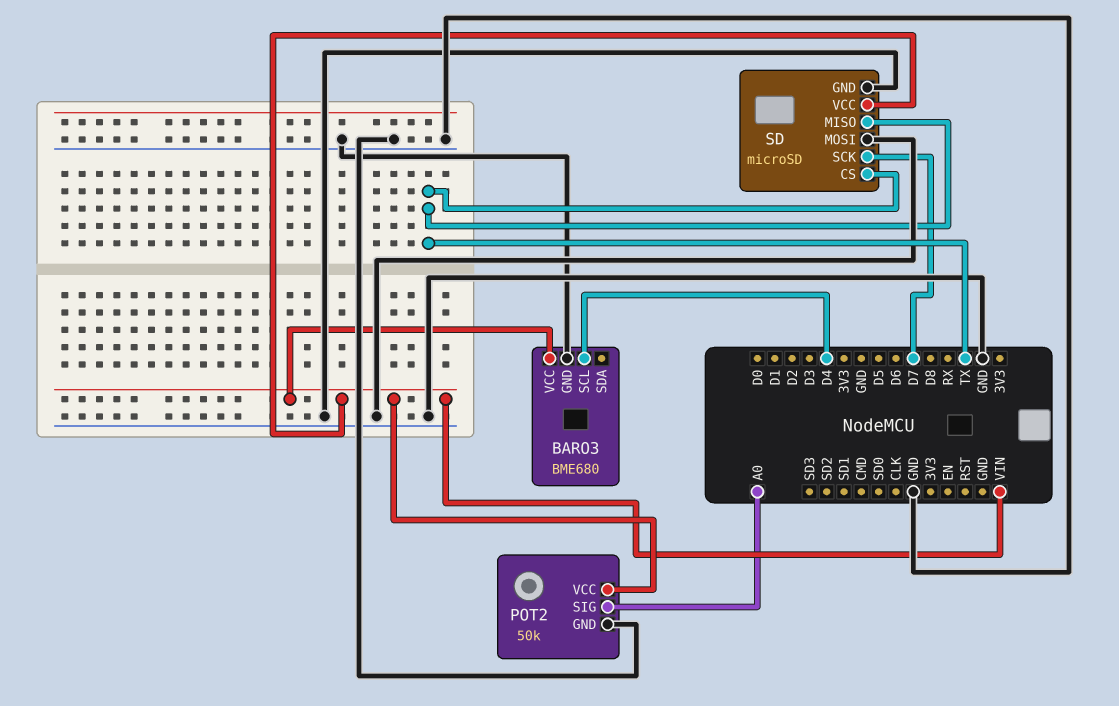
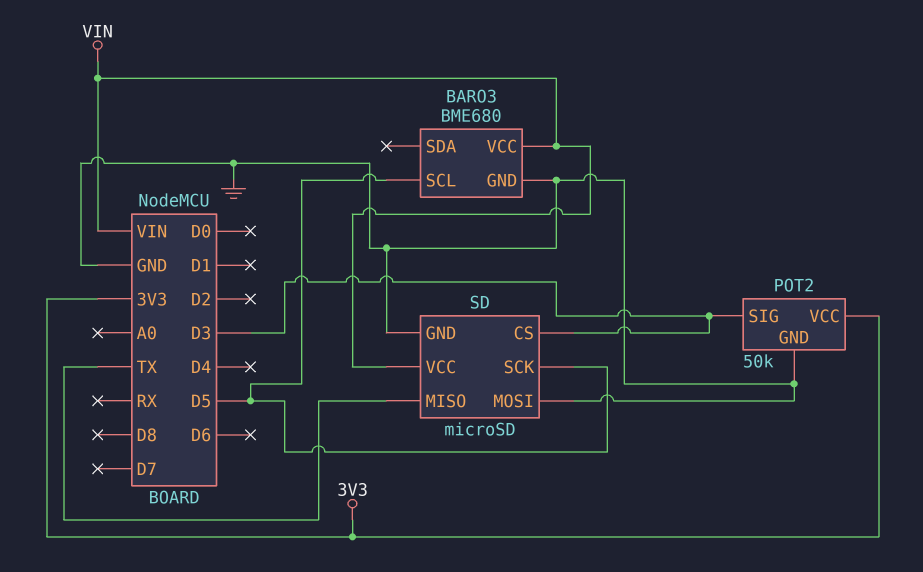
BARO3 pin SCL: D4 -> D5
POT2 pin SIG: A0 -> D3
POT2 pin VCC: VIN -> 3V3
SD pin CS: TX -> D3
SD pin SCK: D7 -> D5

